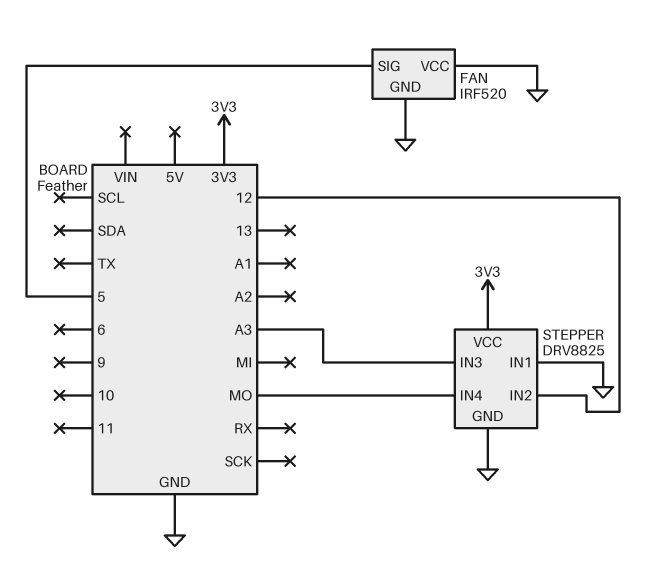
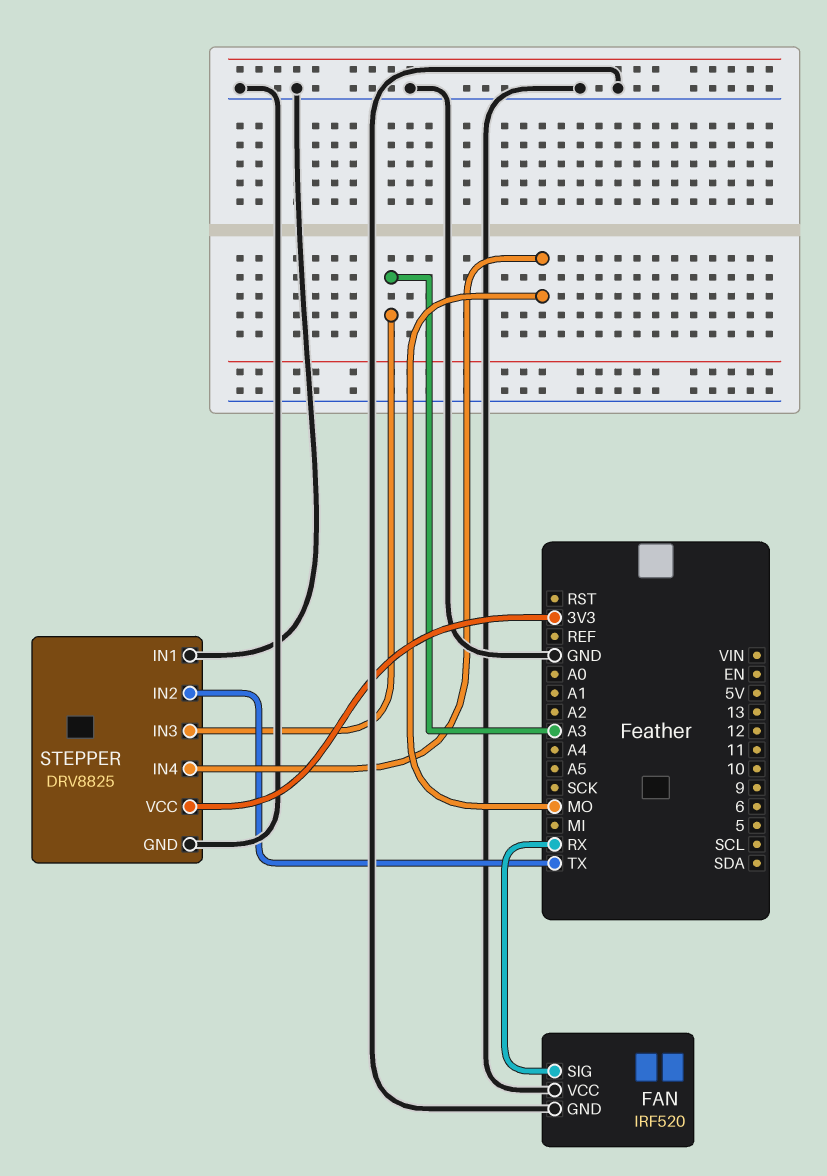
FAN pin SIG: 5 -> RX
STEPPER pin IN2: 12 -> TX

